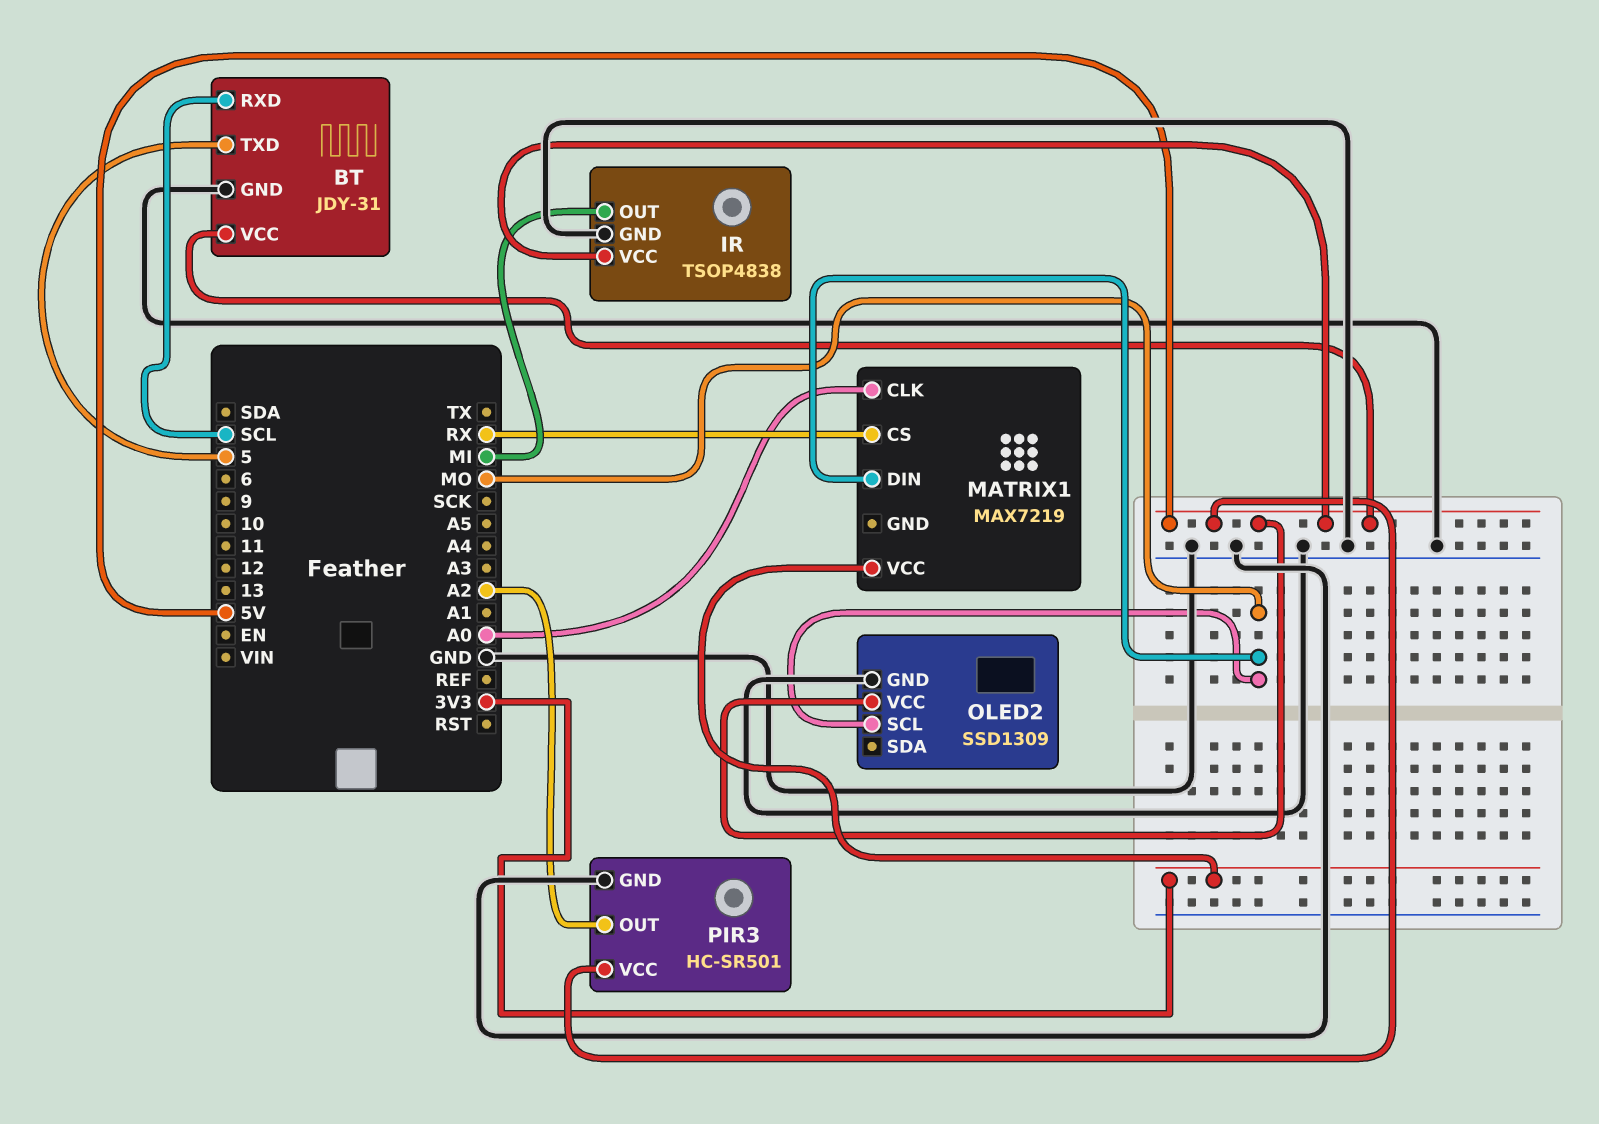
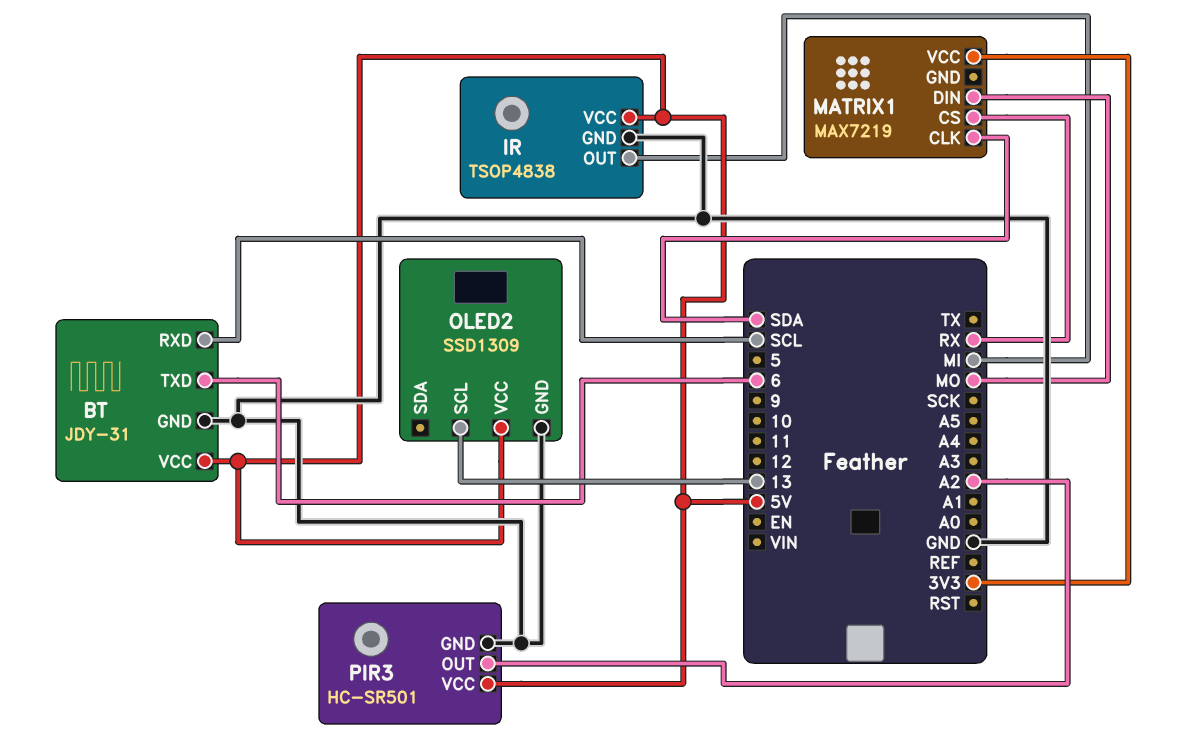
BT pin TXD: 5 -> 6
MATRIX1 pin CLK: A0 -> SDA
OLED2 pin SCL: MO -> 13

